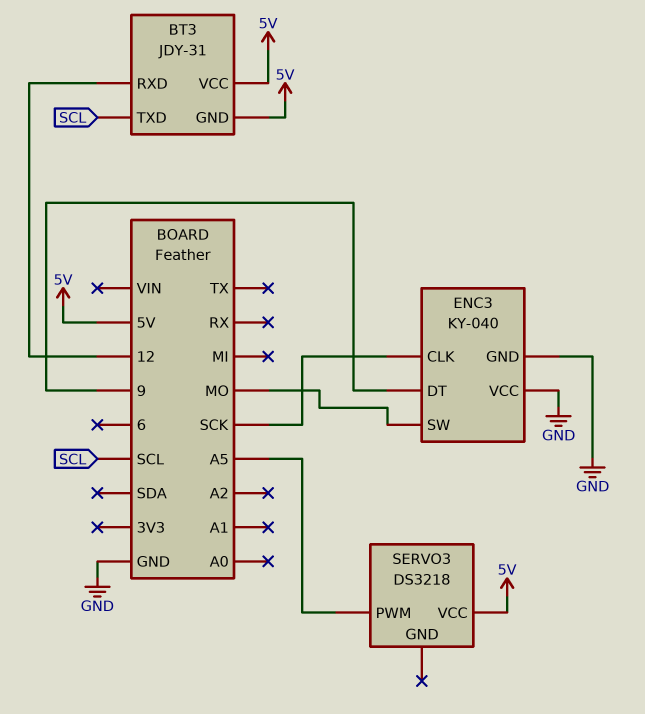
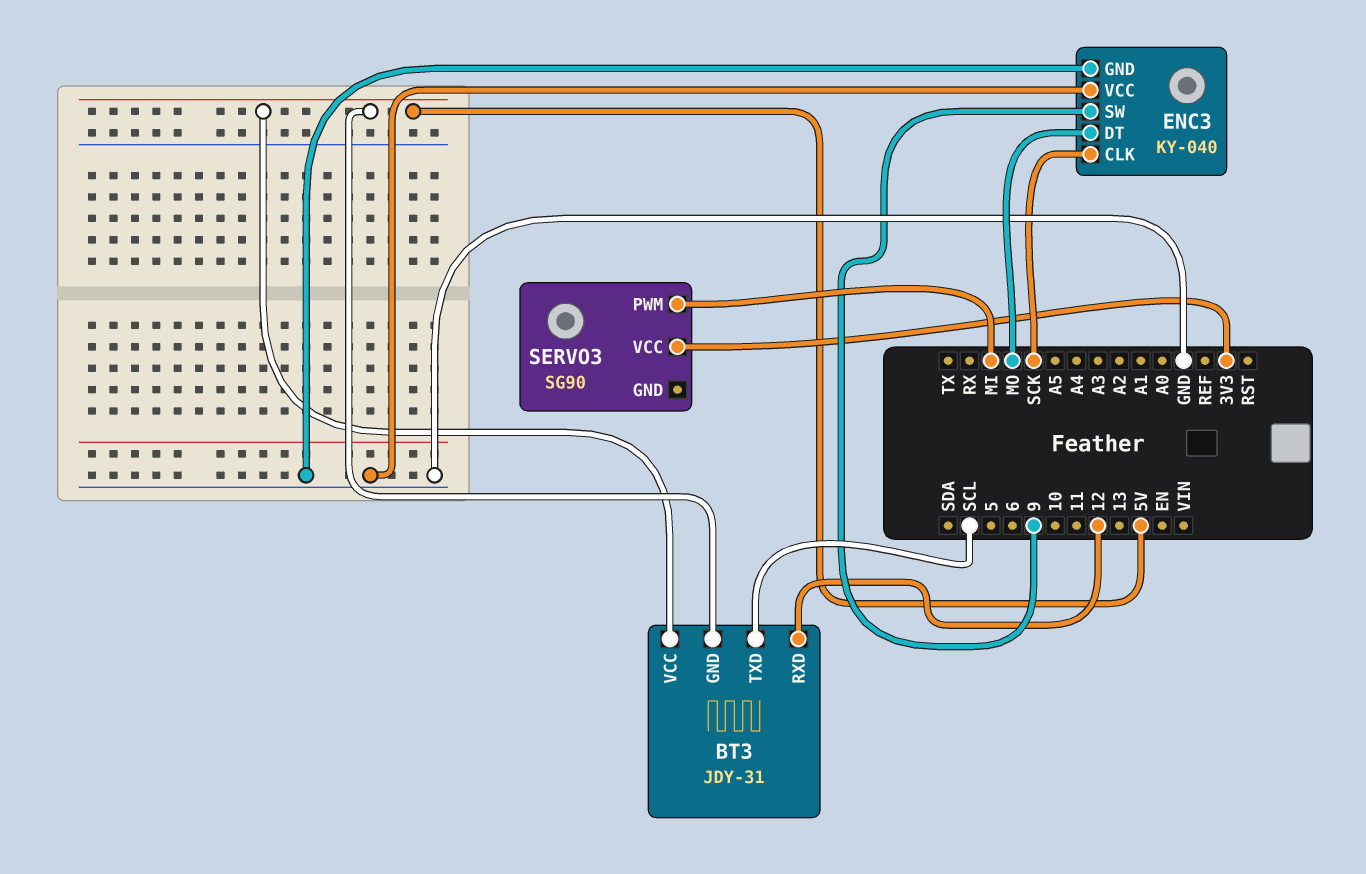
ENC3 pin DT: 9 -> MO
ENC3 pin SW: MO -> 9
SERVO3: DS3218 -> SG90
SERVO3 pin PWM: A5 -> MI
SERVO3 pin VCC: 5V -> 3V3

